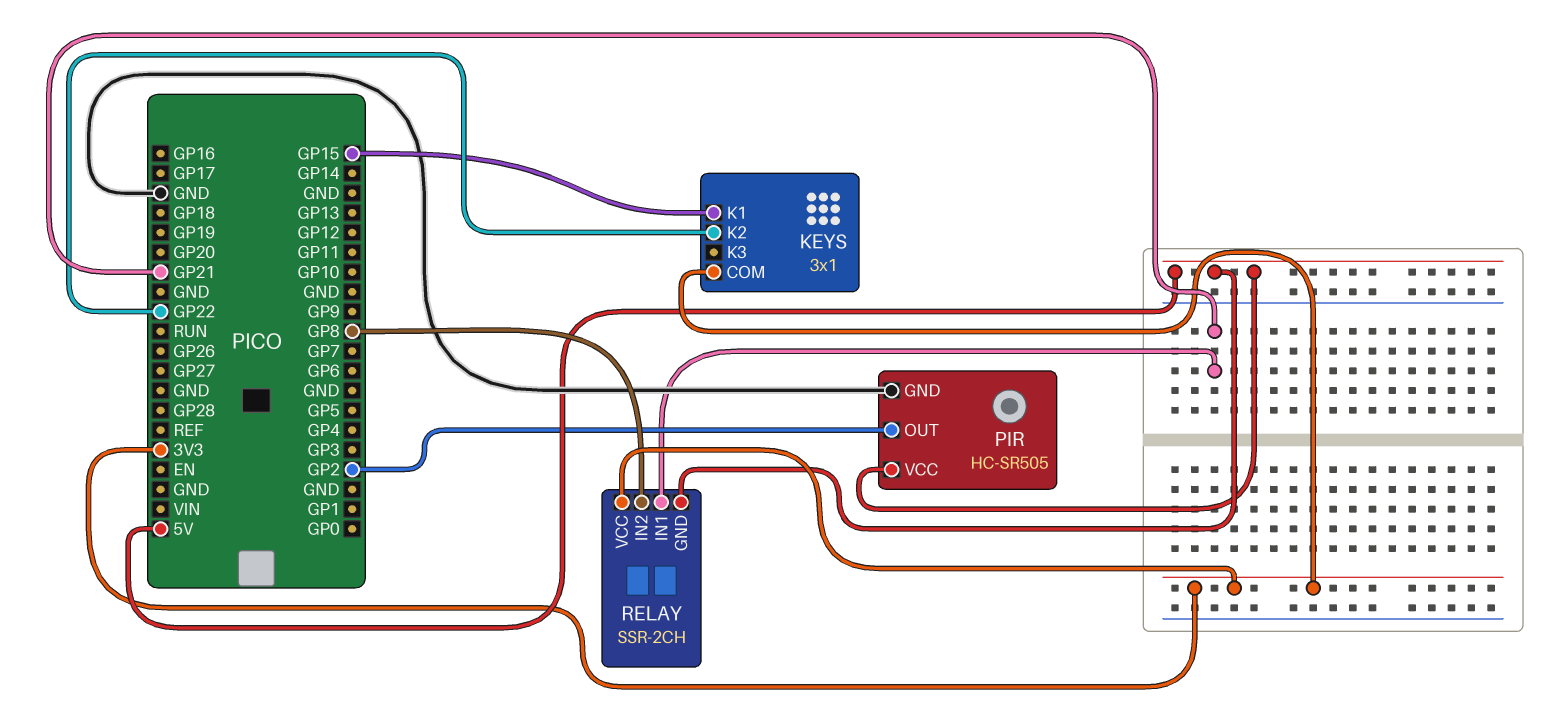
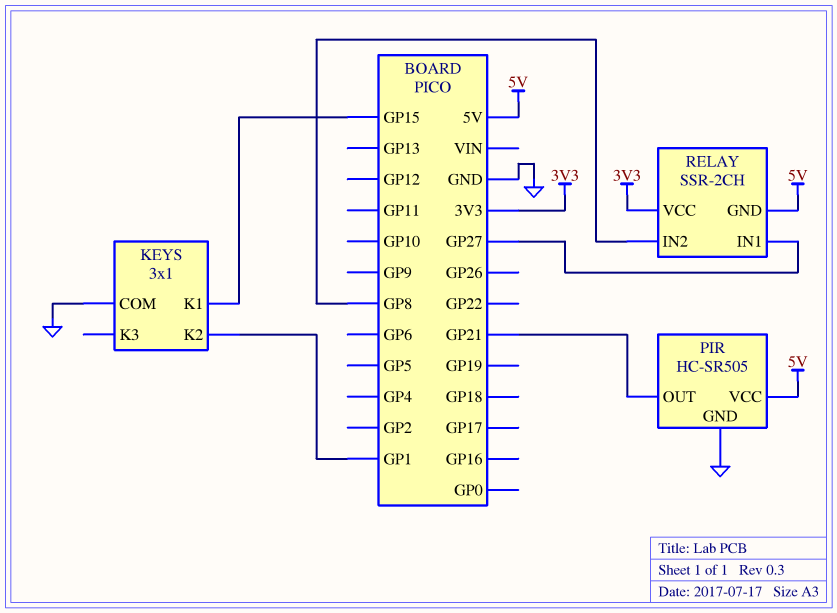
KEYS pin COM: 3V3 -> GND
KEYS pin K2: GP22 -> GP1
PIR pin OUT: GP2 -> GP21
RELAY pin IN1: GP21 -> GP27

